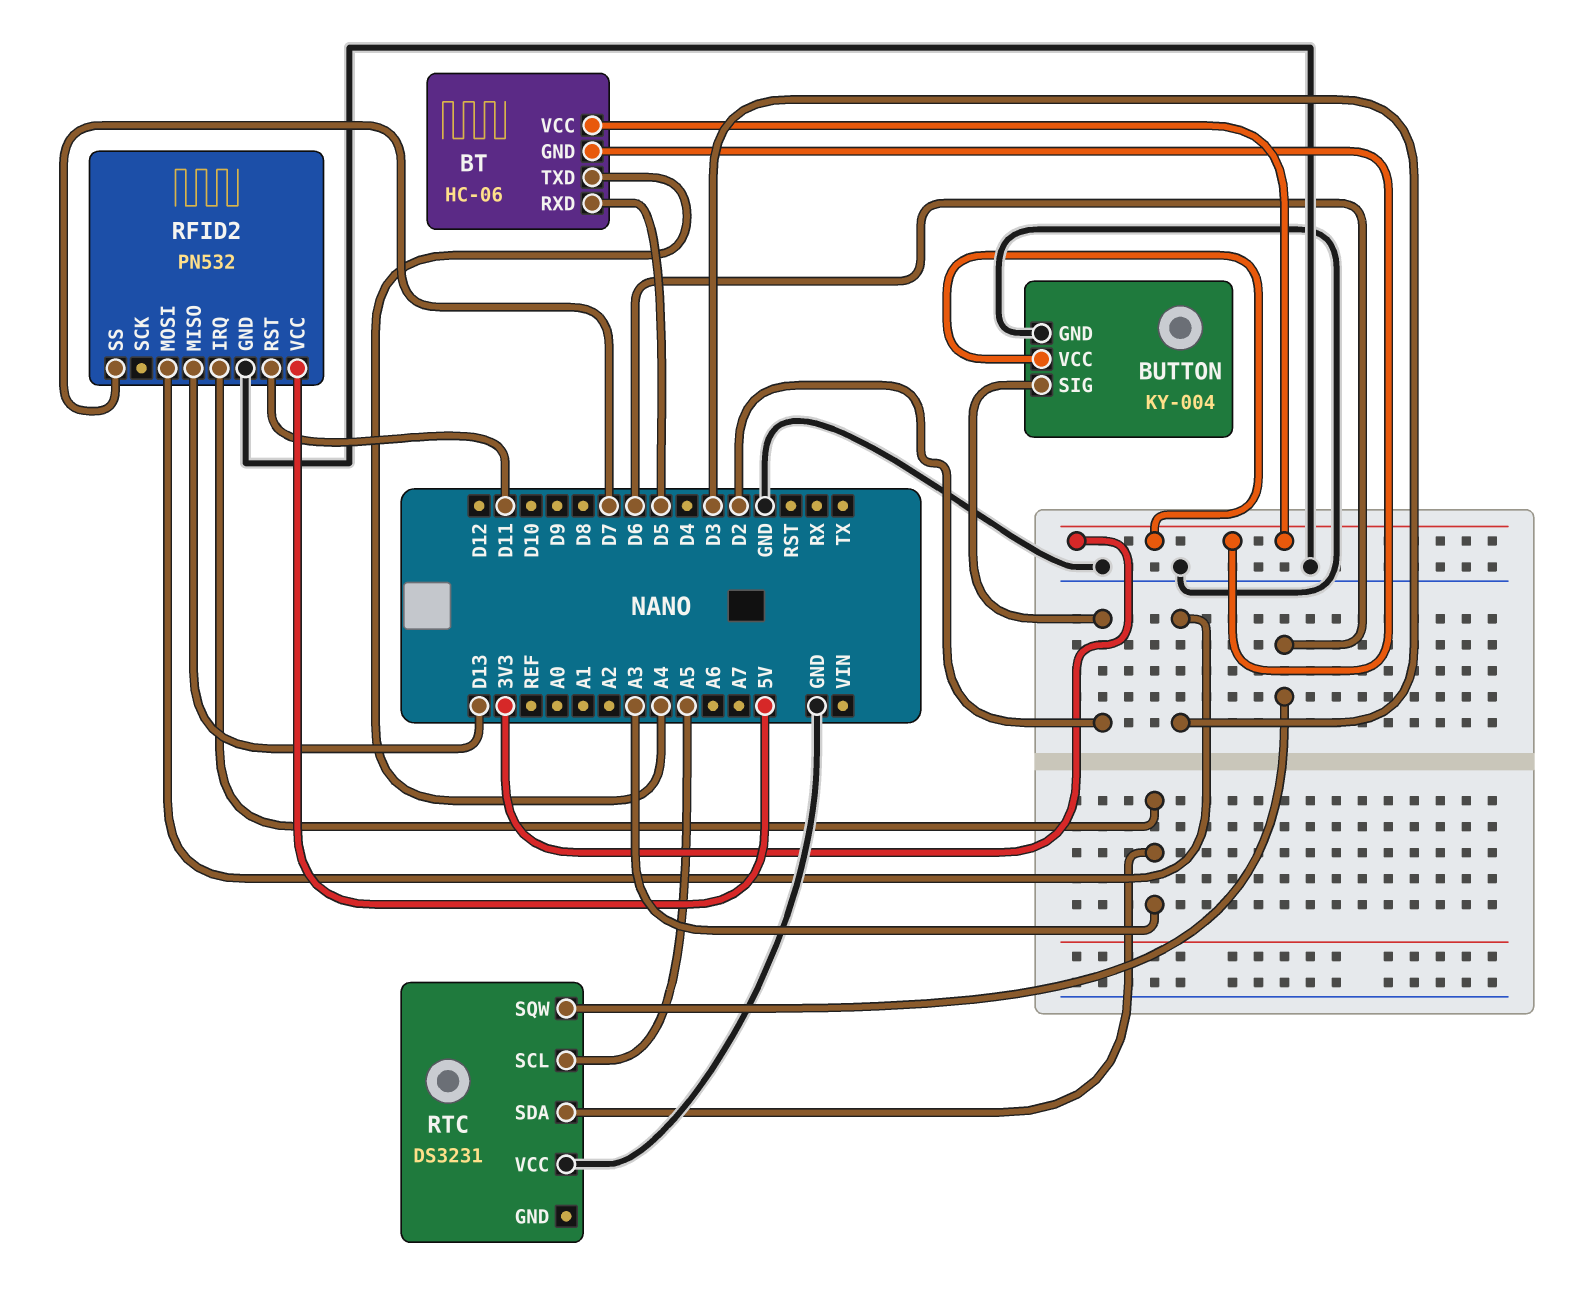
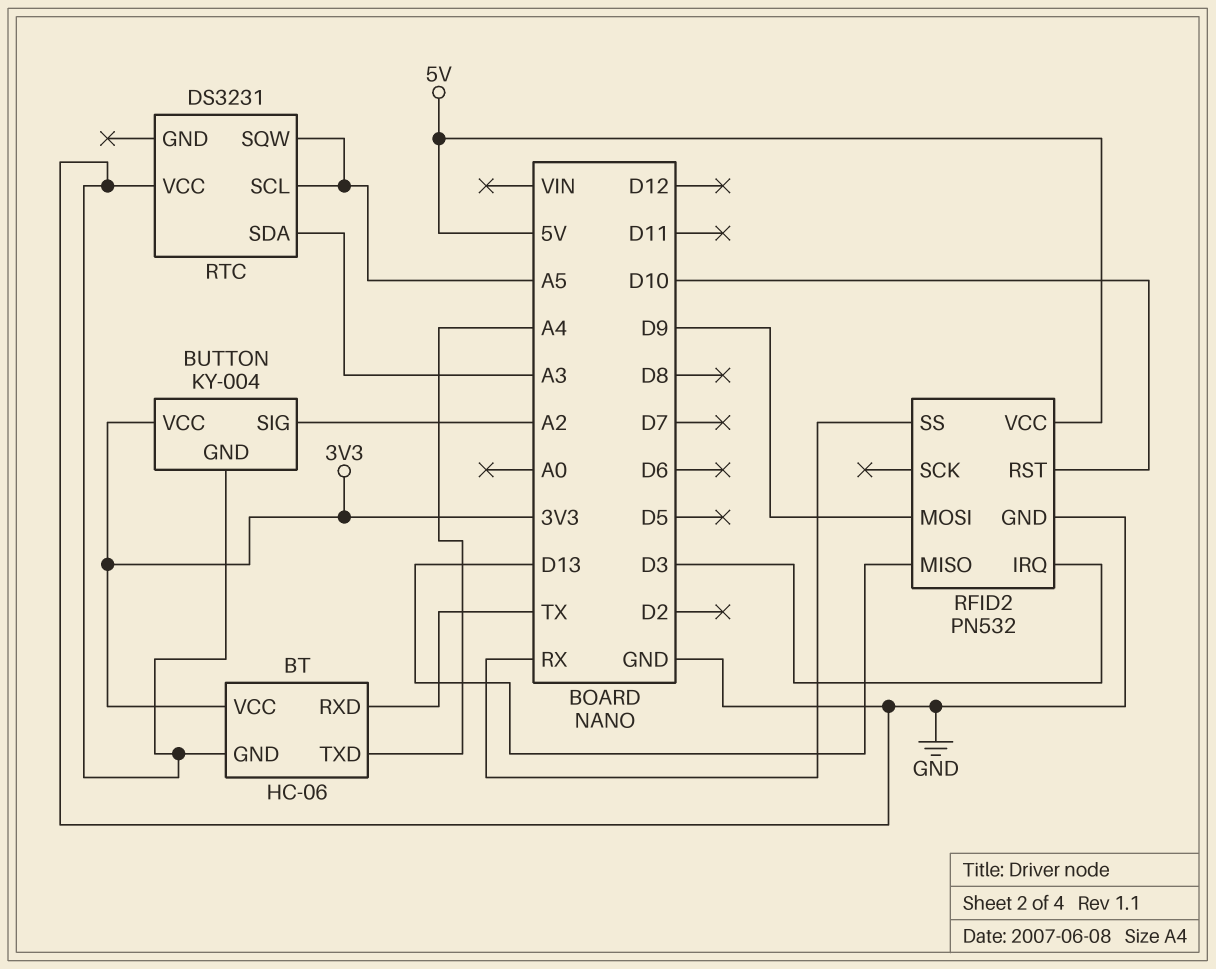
BT pin GND: 3V3 -> GND
BT pin RXD: D5 -> TX
BUTTON pin SIG: D2 -> A2
RFID2 pin IRQ: A3 -> D3
RFID2 pin MOSI: D3 -> D9
RFID2 pin RST: D11 -> D10
RFID2 pin SS: D7 -> RX
RTC pin SQW: D6 -> A5

